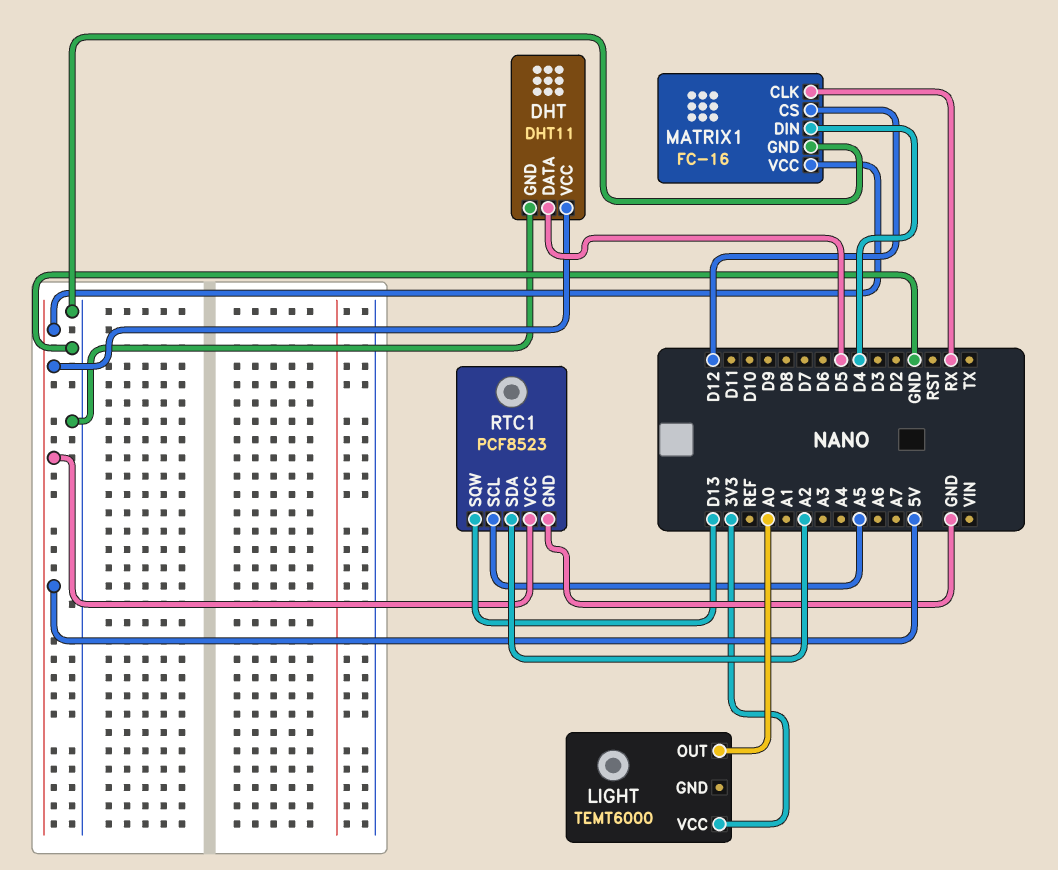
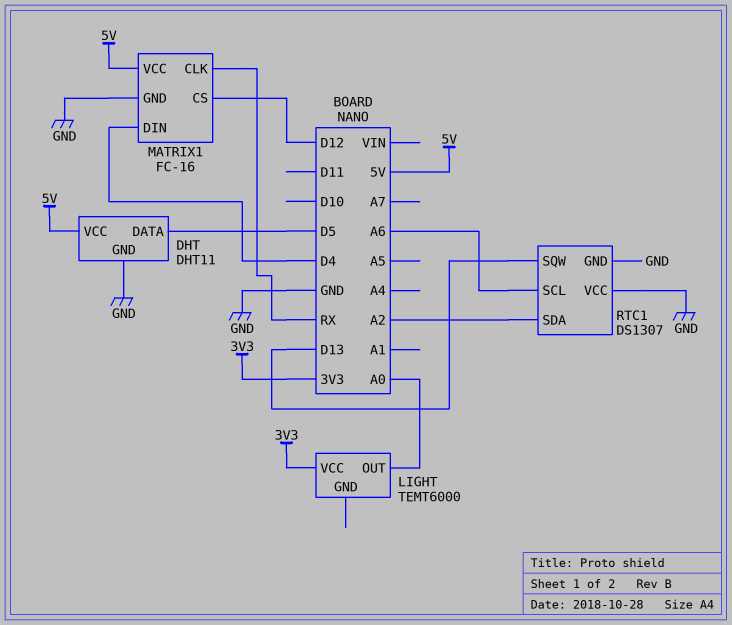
RTC1: PCF8523 -> DS1307
RTC1 pin SCL: A5 -> A6
RTC1 pin VCC: 5V -> GND

